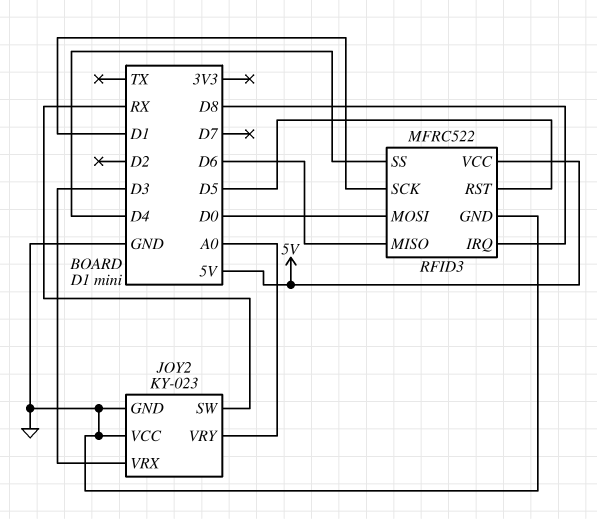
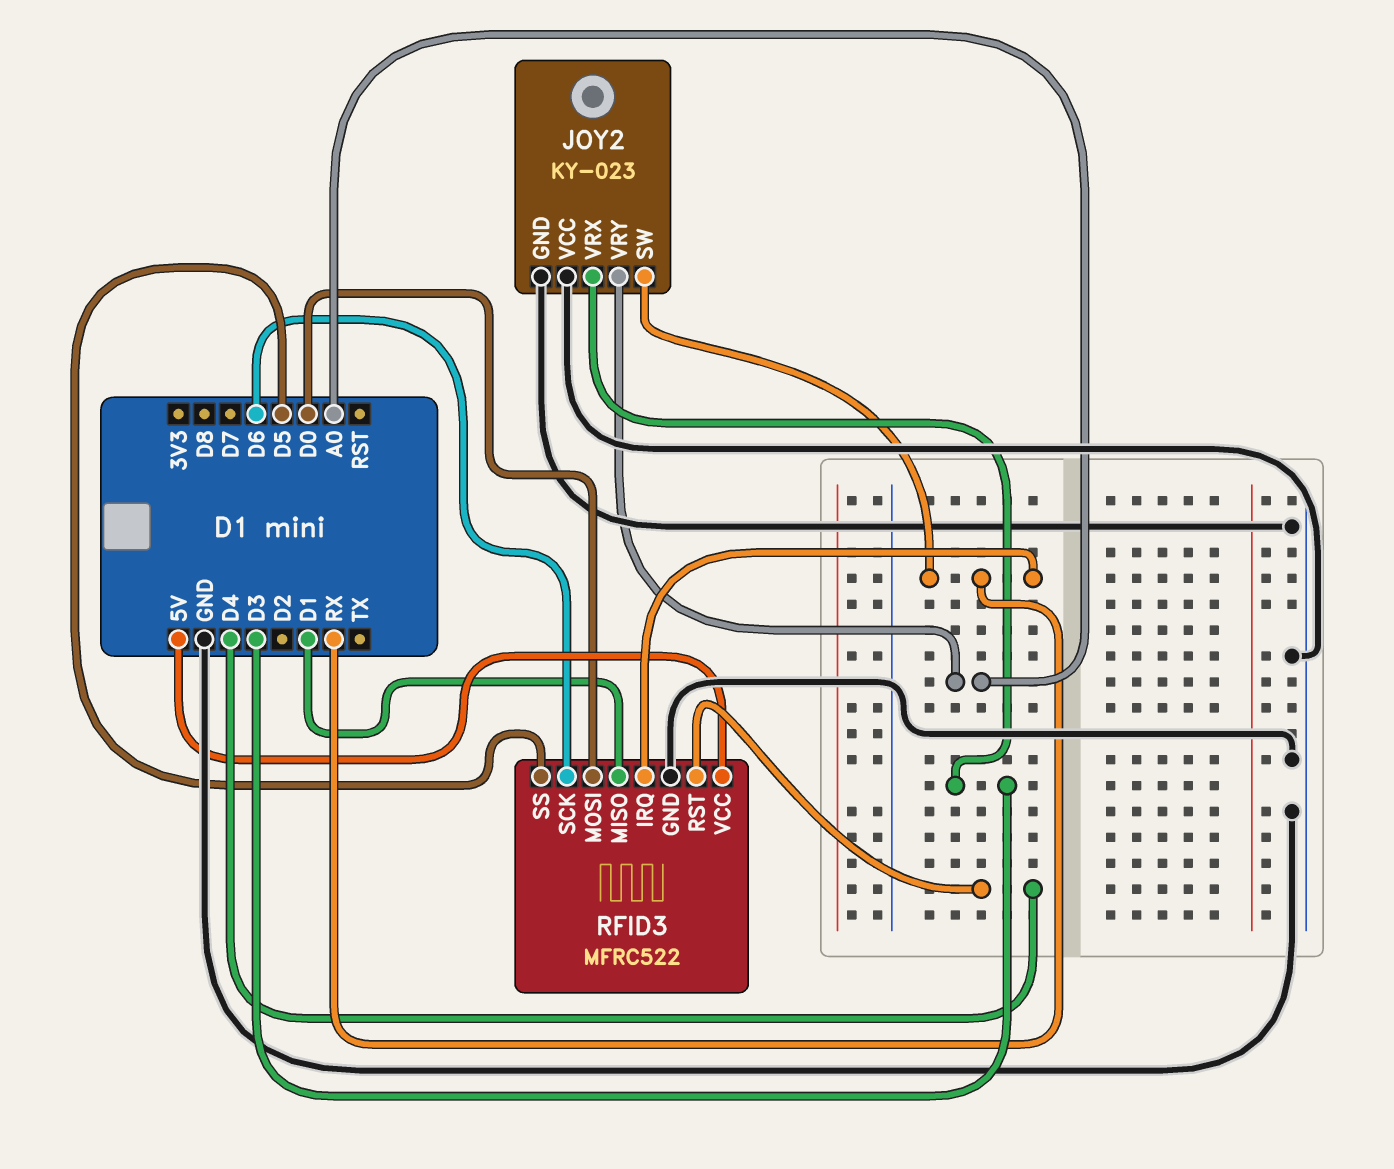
RFID3 pin IRQ: D8 -> RX
RFID3 pin MISO: D6 -> D1
RFID3 pin RST: D5 -> D4
RFID3 pin SCK: D1 -> D6
RFID3 pin SS: D4 -> D5

